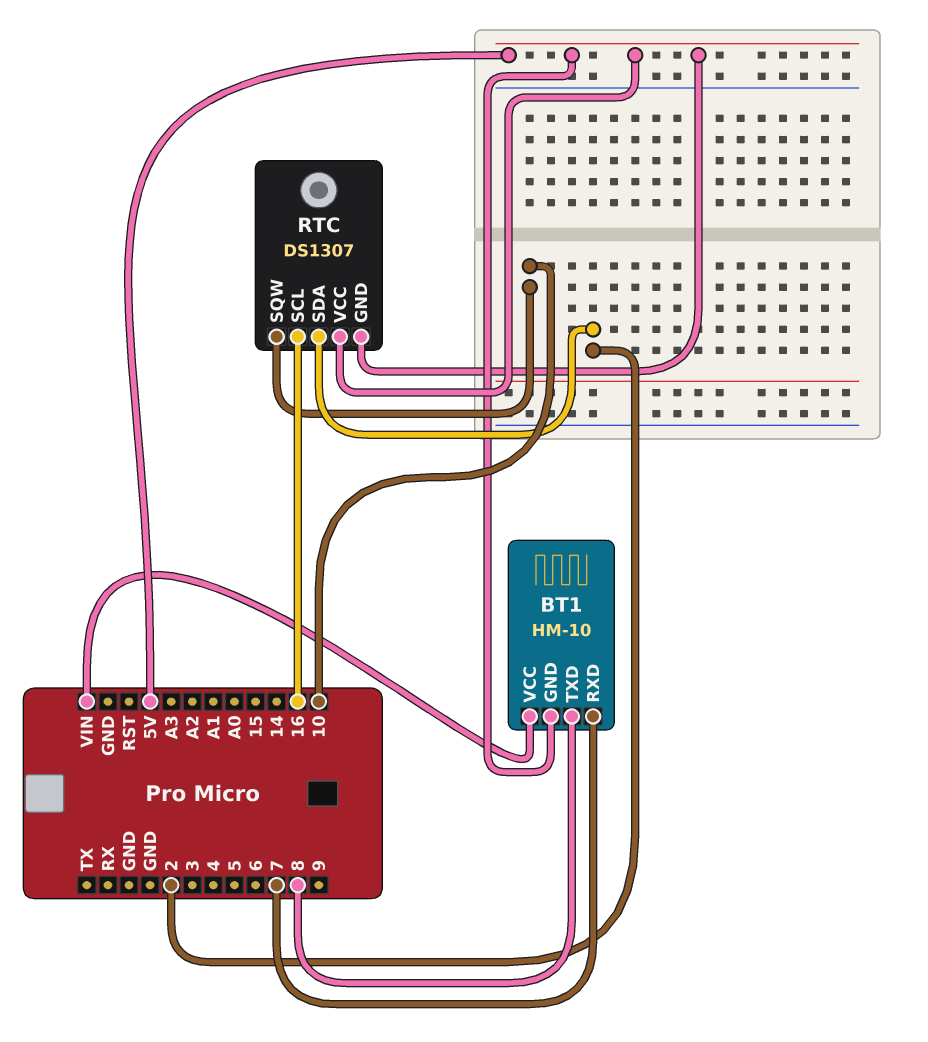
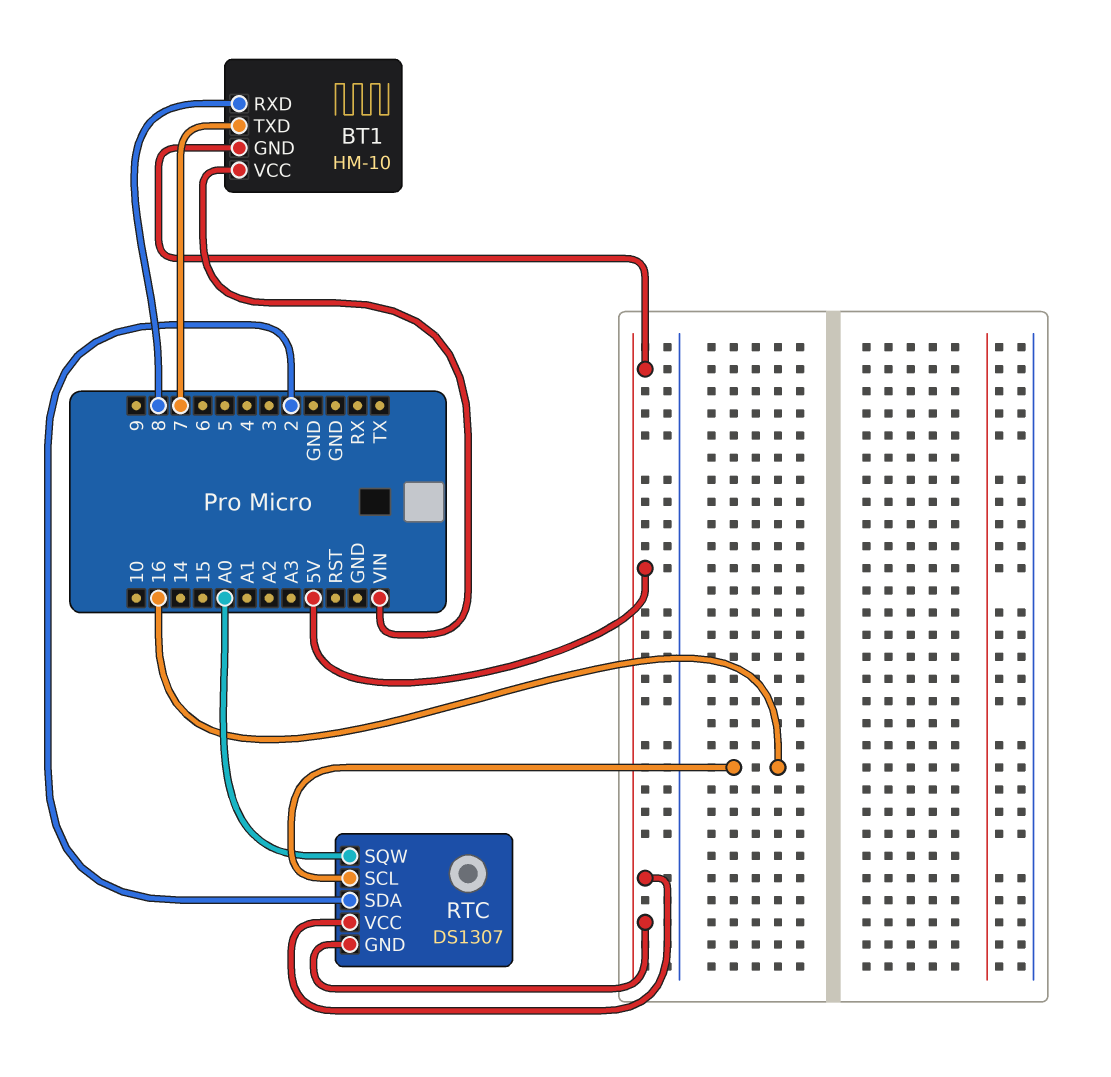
BT1 pin RXD: 7 -> 8
BT1 pin TXD: 8 -> 7
RTC pin SQW: 10 -> A0

